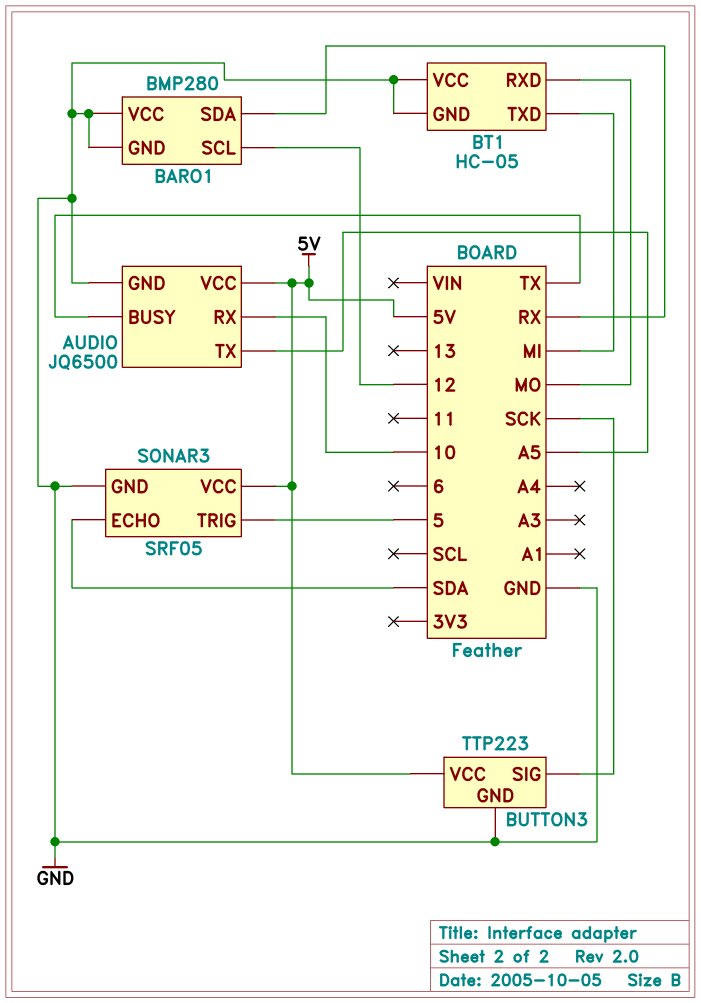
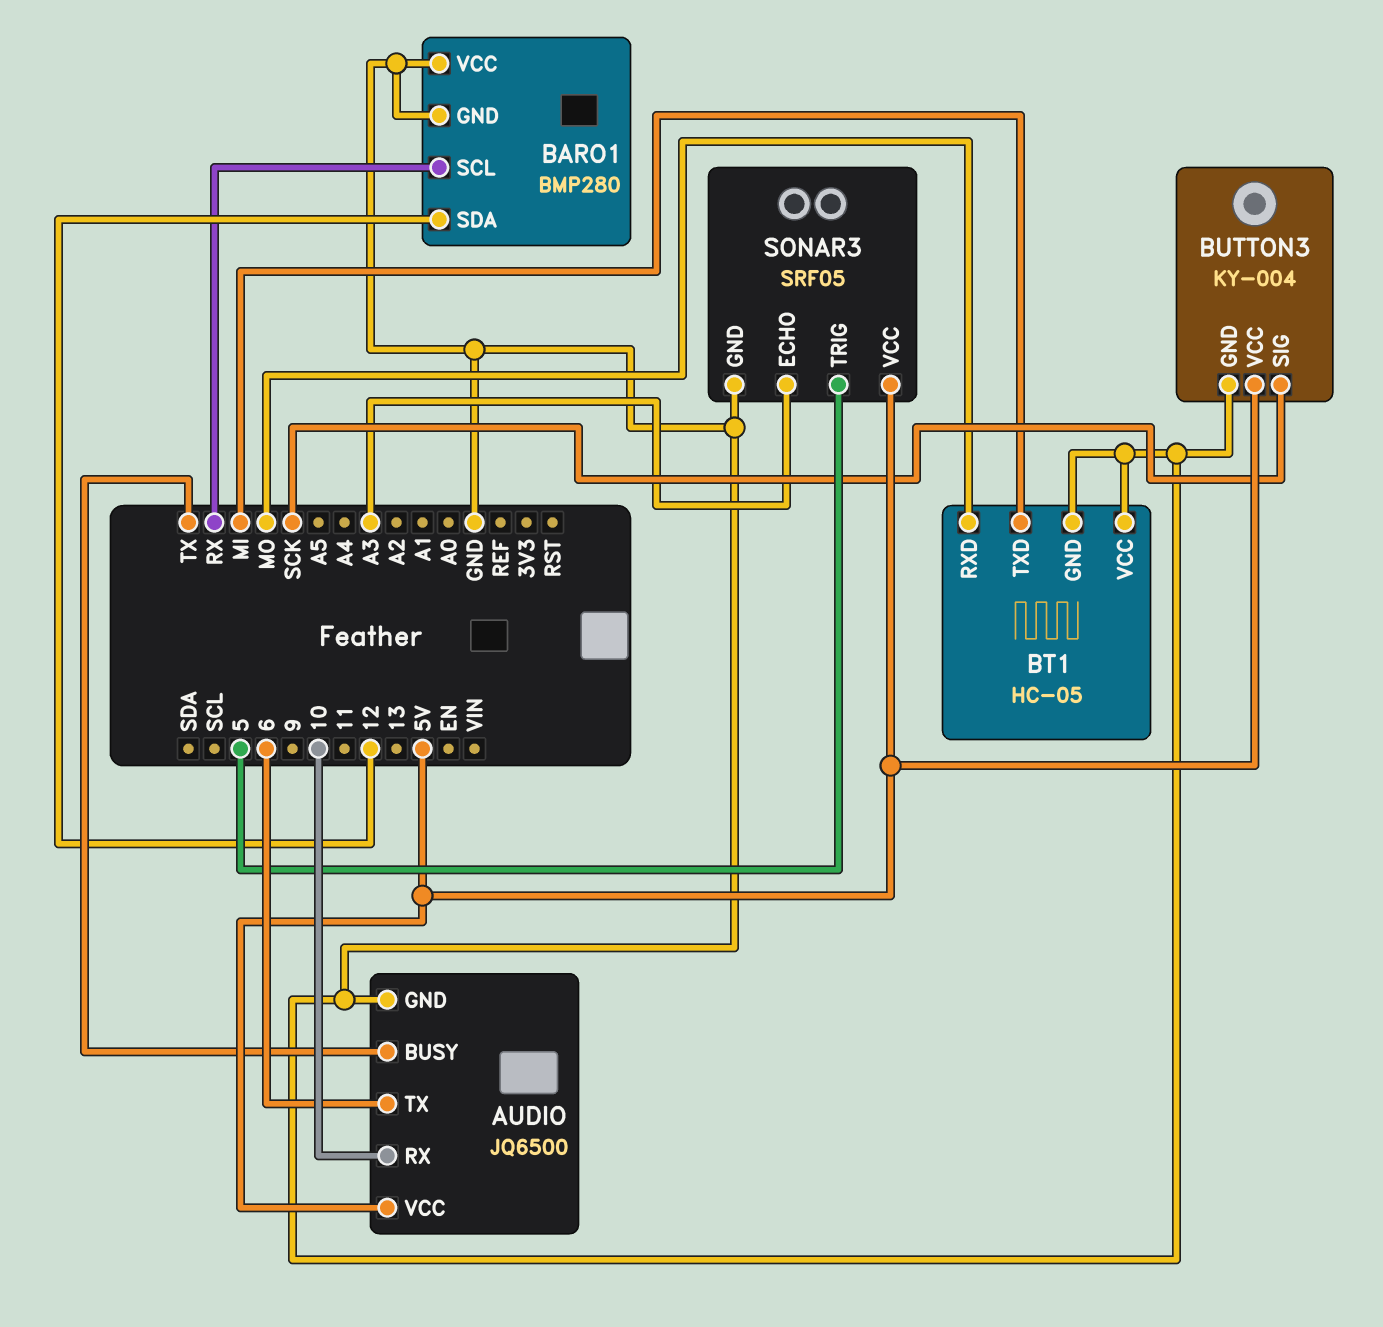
AUDIO pin TX: A5 -> 6
BARO1 pin SCL: 12 -> RX
BARO1 pin SDA: RX -> 12
BUTTON3: TTP223 -> KY-004
SONAR3 pin ECHO: SDA -> A3

